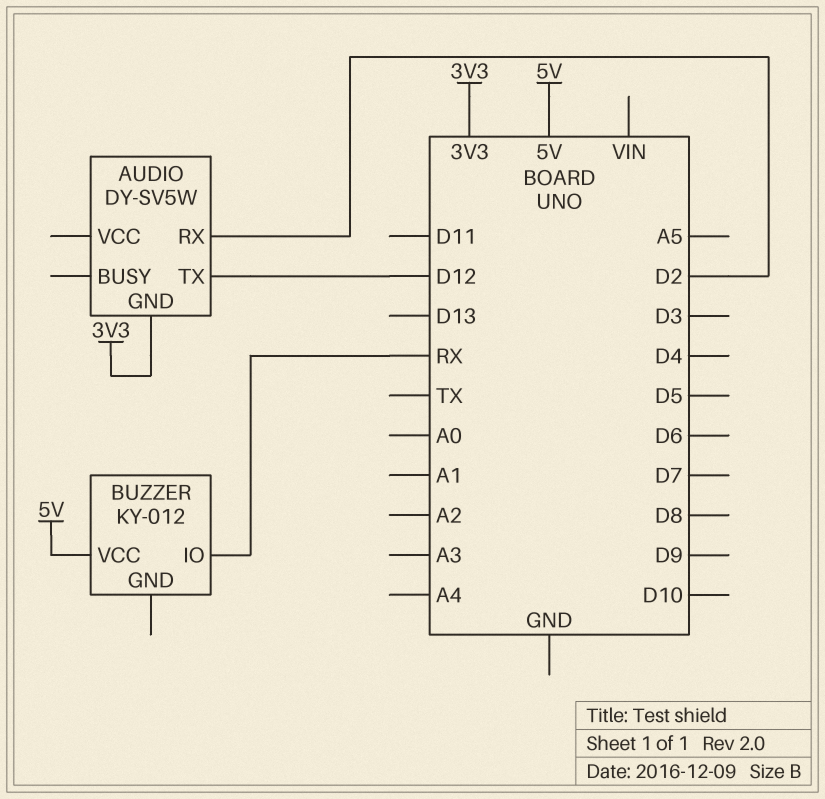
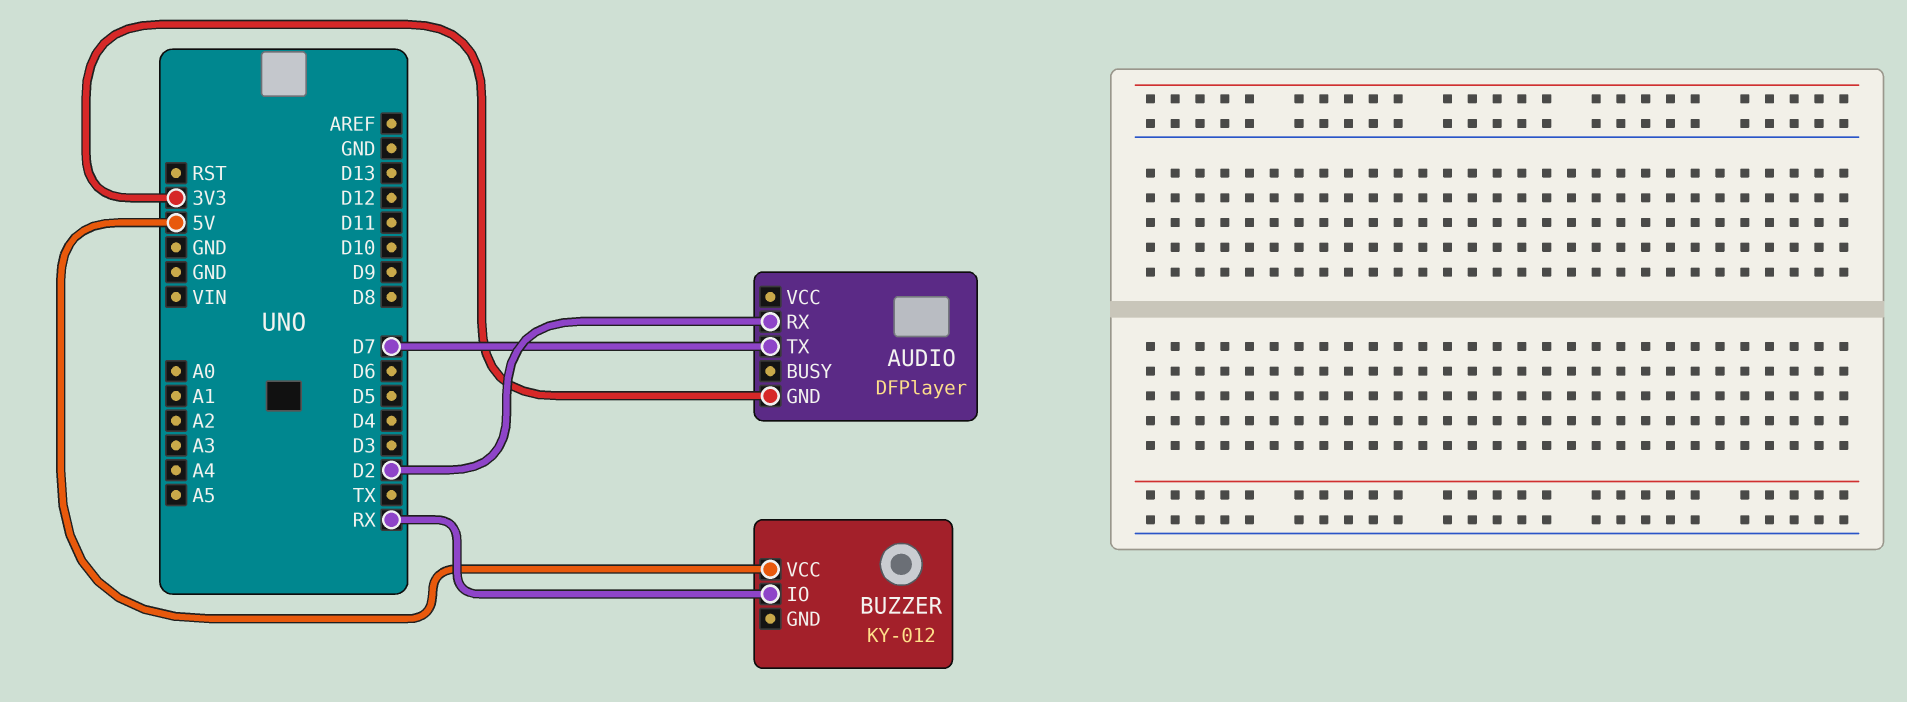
AUDIO: DY-SV5W -> DFPlayer
AUDIO pin TX: D12 -> D7

